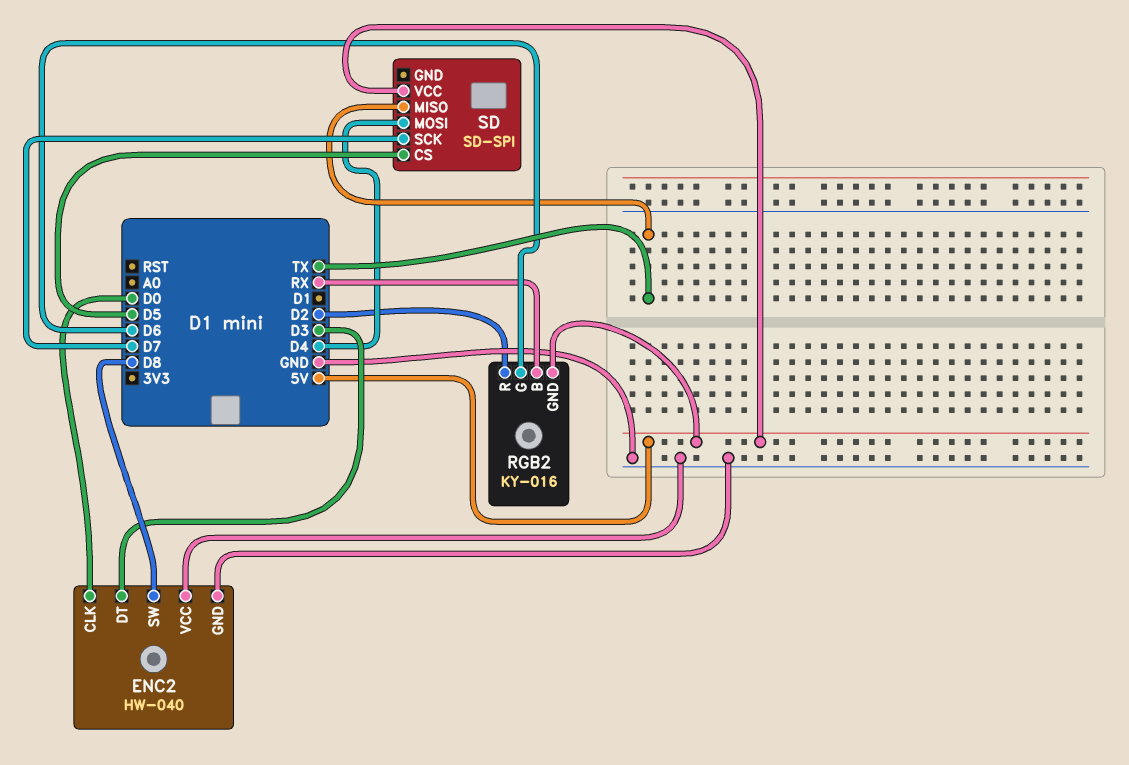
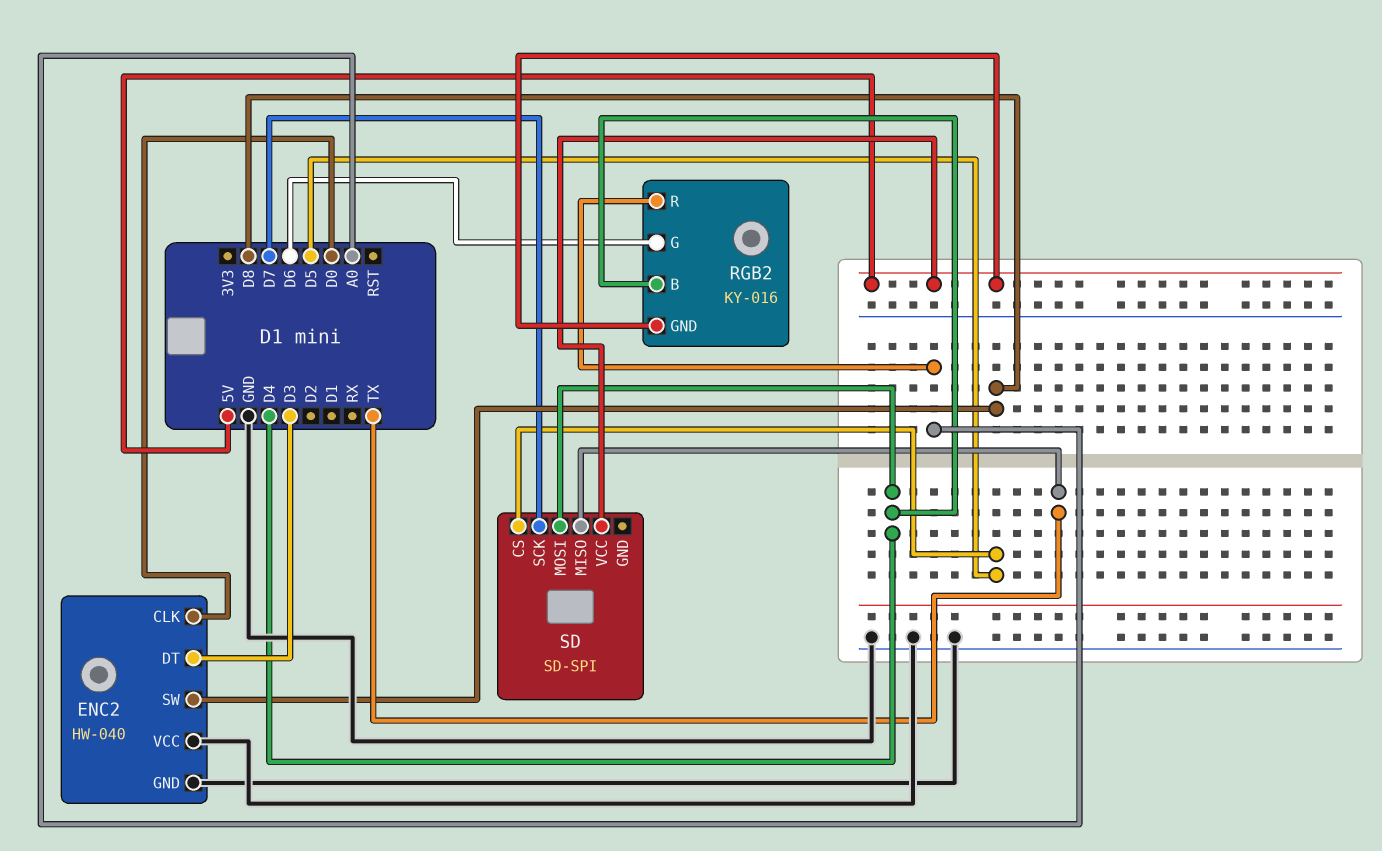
RGB2 pin B: RX -> D4
RGB2 pin R: D2 -> A0

